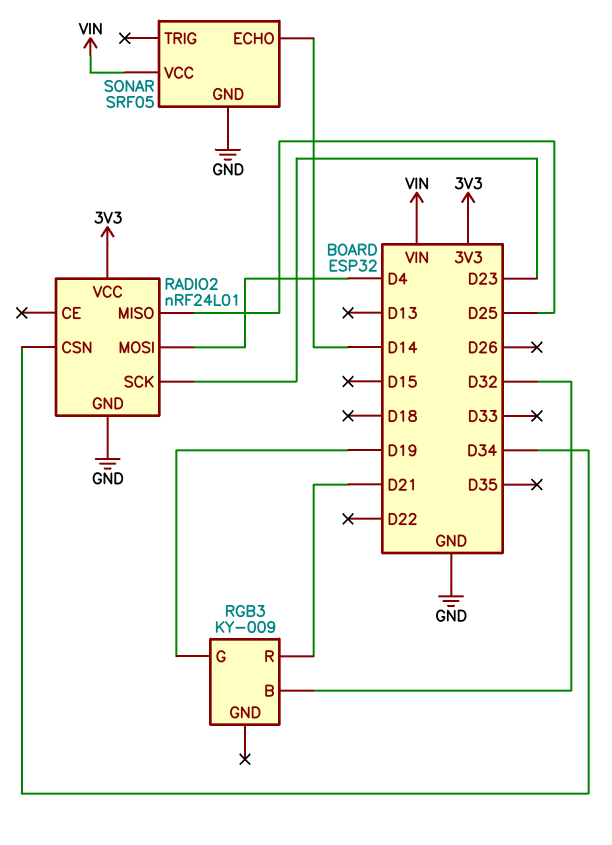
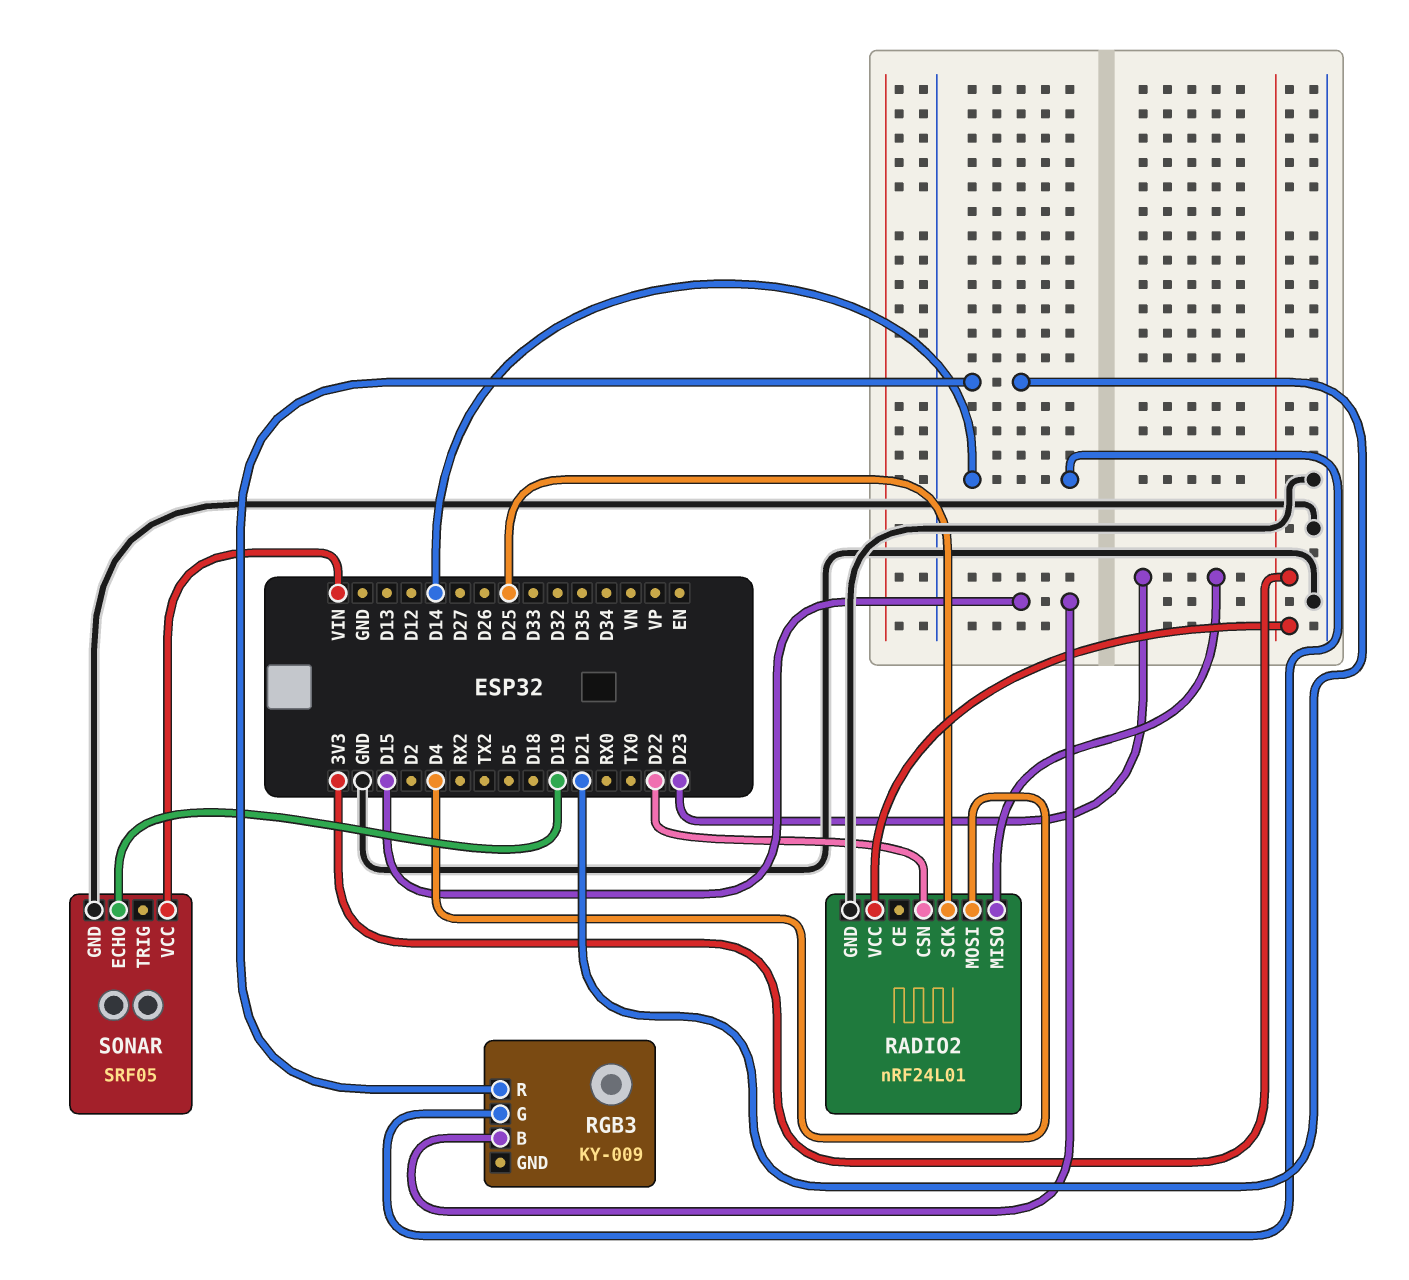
RADIO2 pin CSN: D34 -> D22
RADIO2 pin MISO: D25 -> D23
RADIO2 pin SCK: D23 -> D25
RGB3 pin B: D32 -> D15
RGB3 pin G: D19 -> D14
SONAR pin ECHO: D14 -> D19

